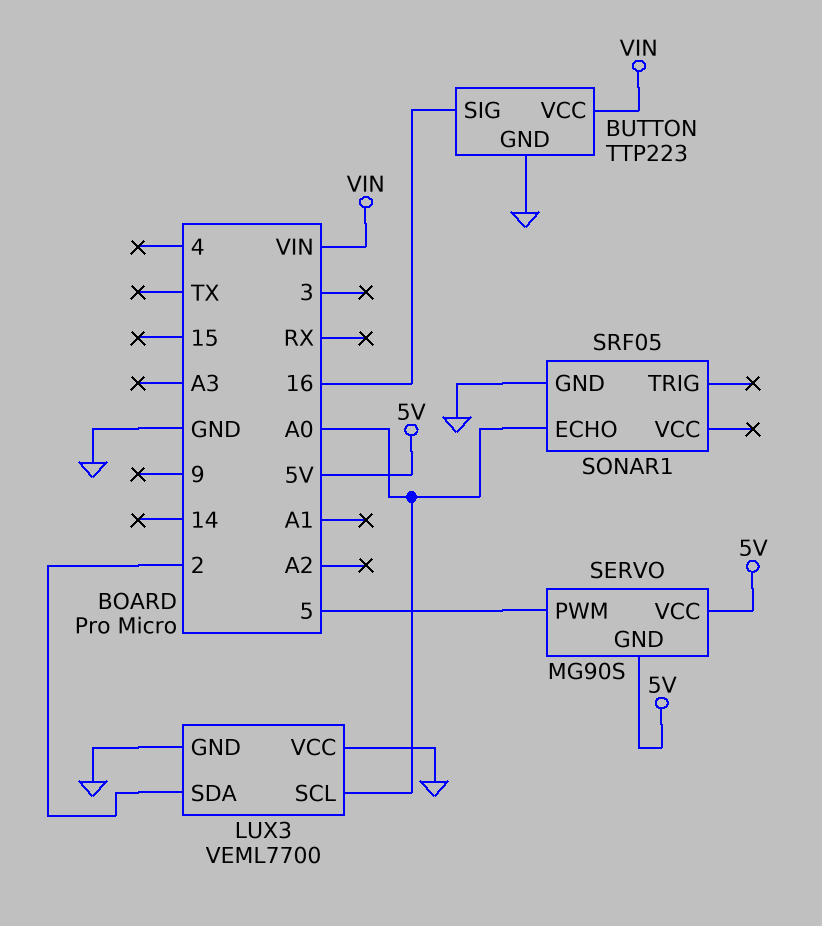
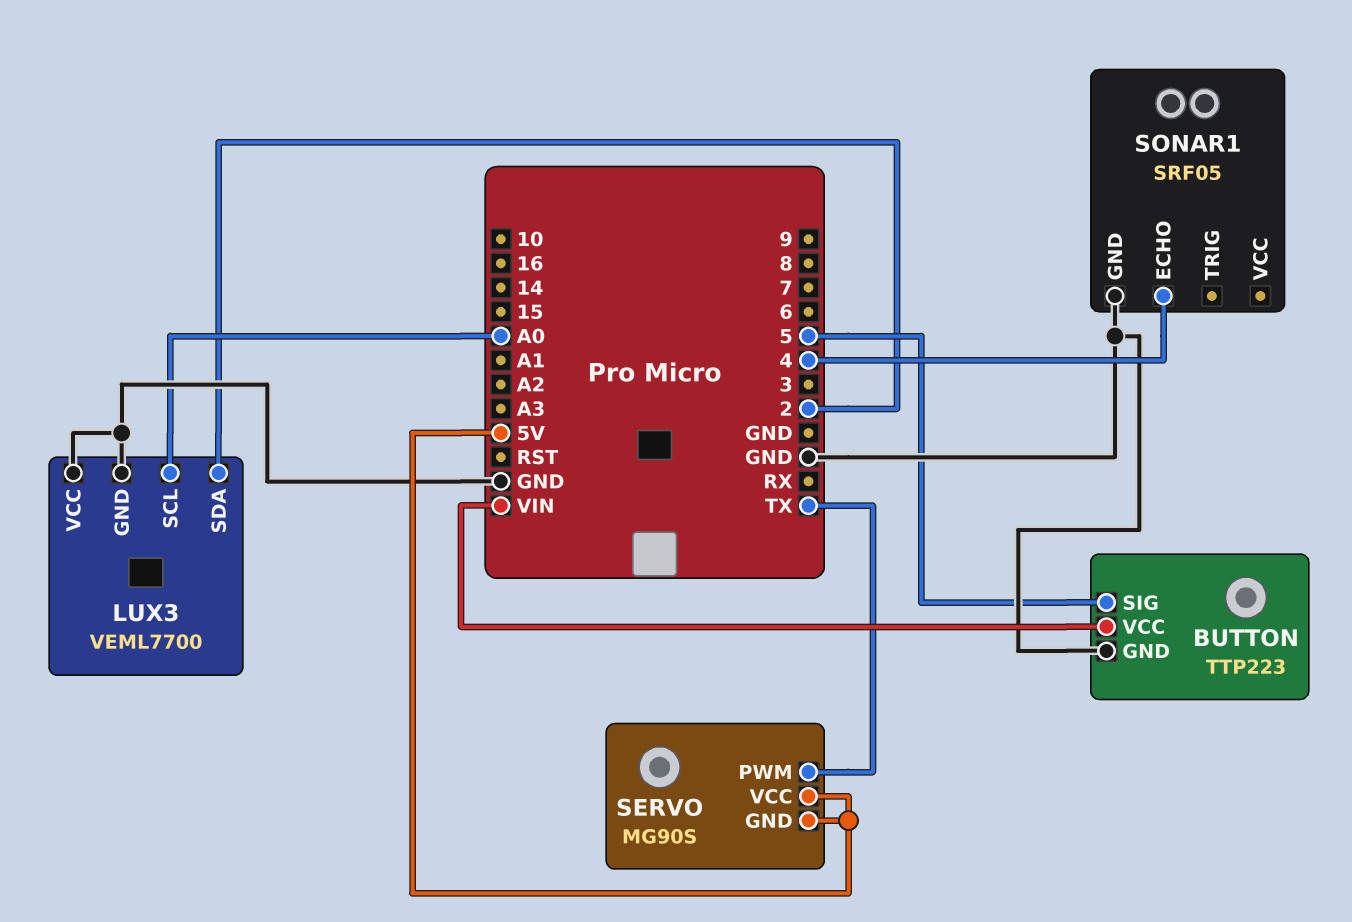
BUTTON pin SIG: 16 -> 5
SERVO pin PWM: 5 -> TX
SONAR1 pin ECHO: A0 -> 4

